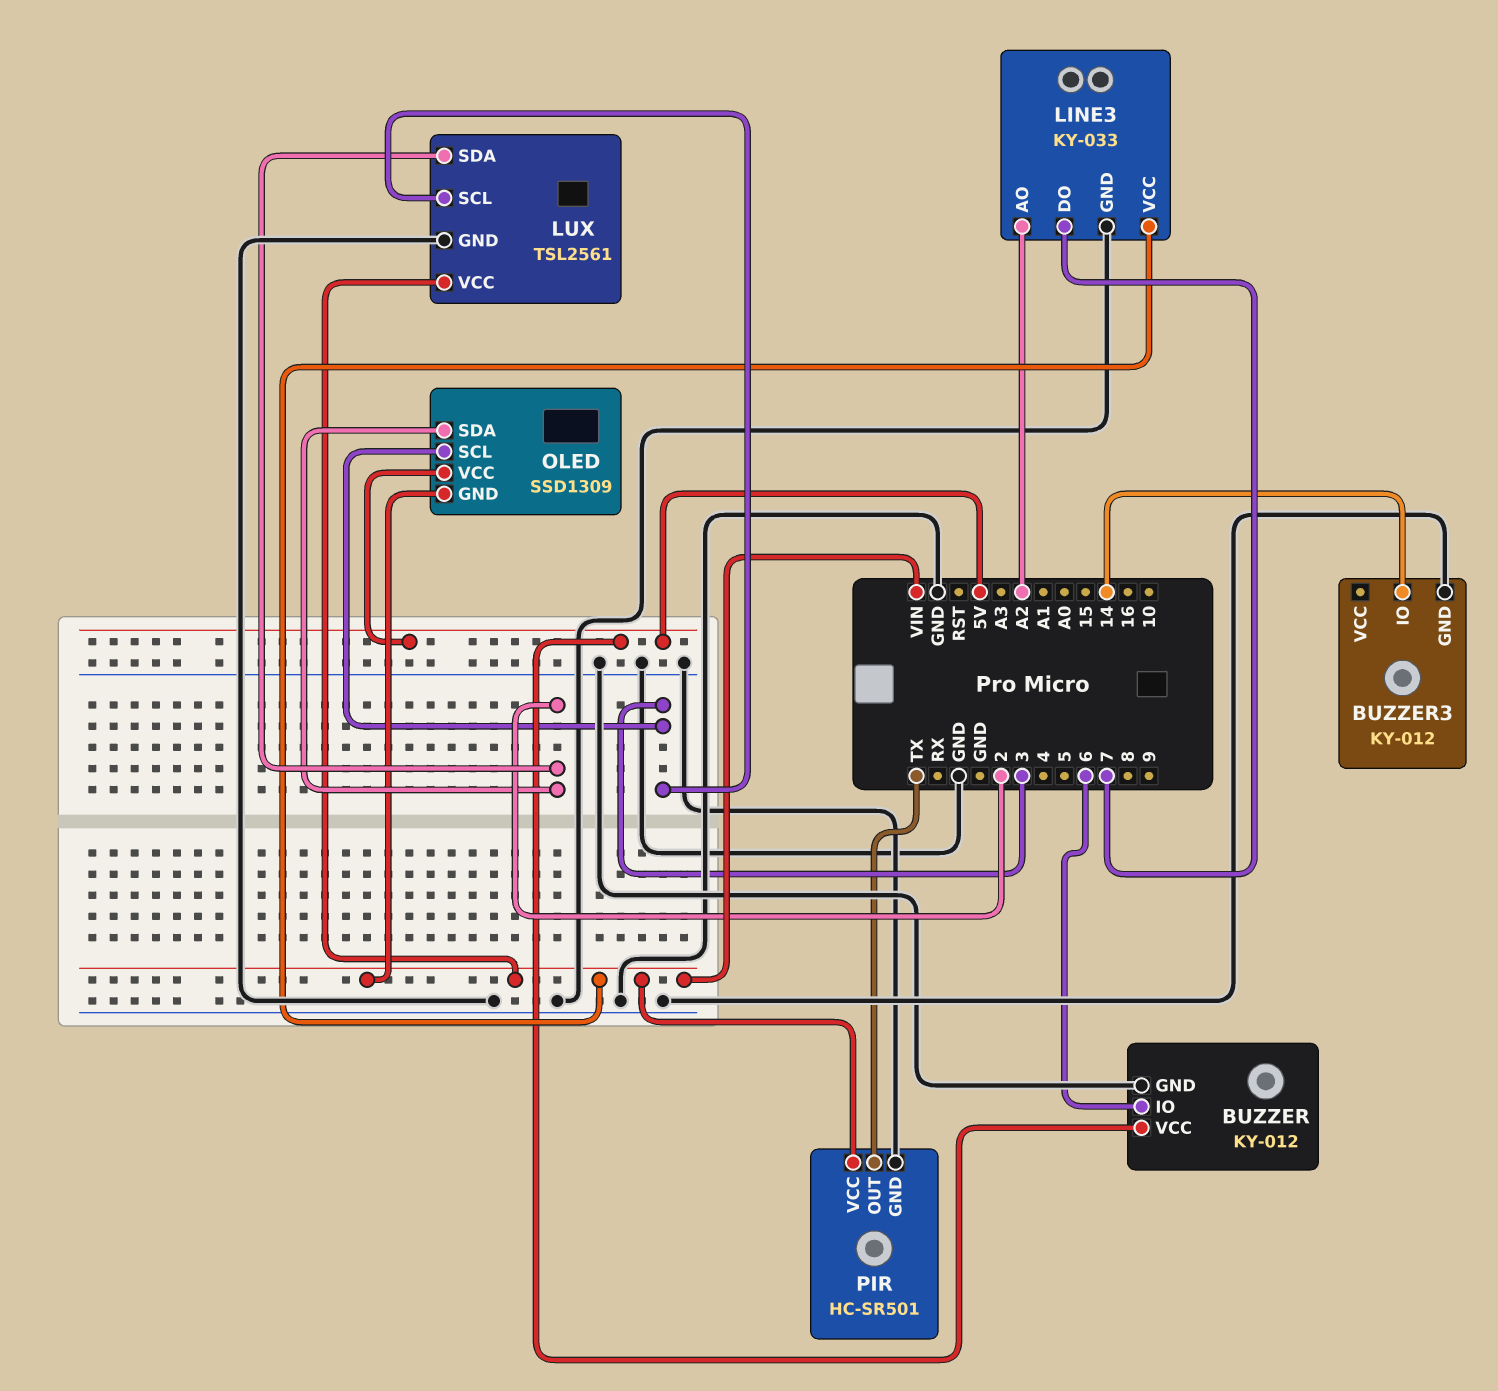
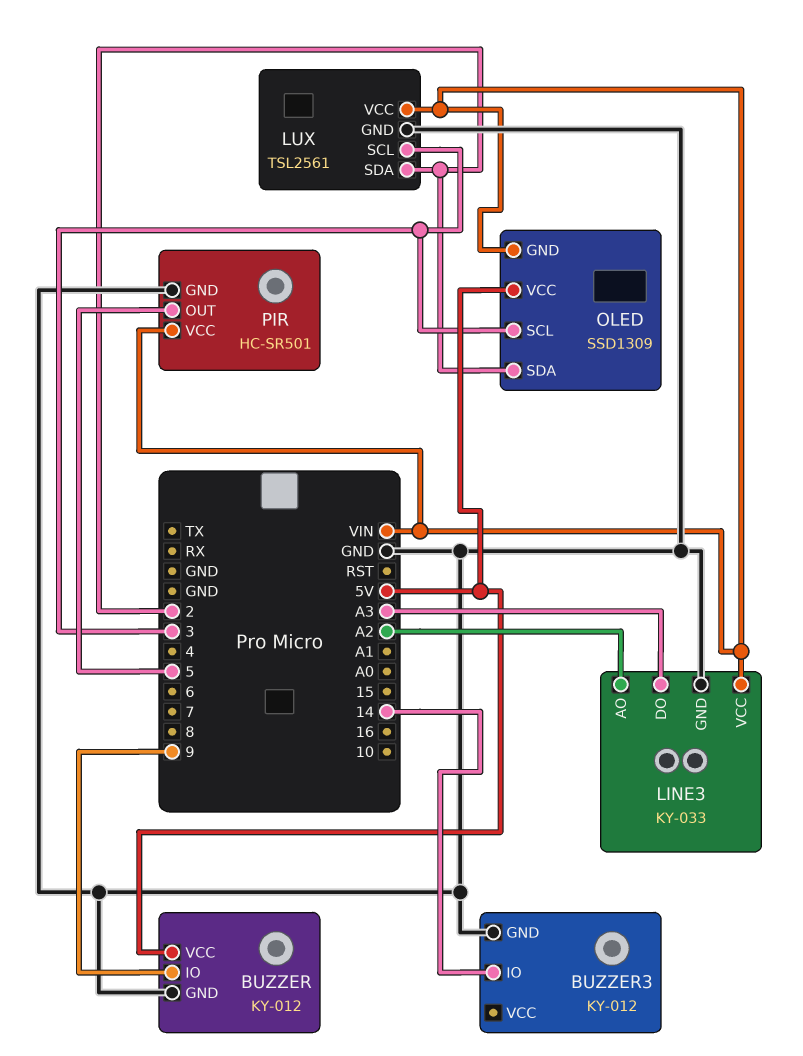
BUZZER pin IO: 6 -> 9
LINE3 pin DO: 7 -> A3
PIR pin OUT: TX -> 5

